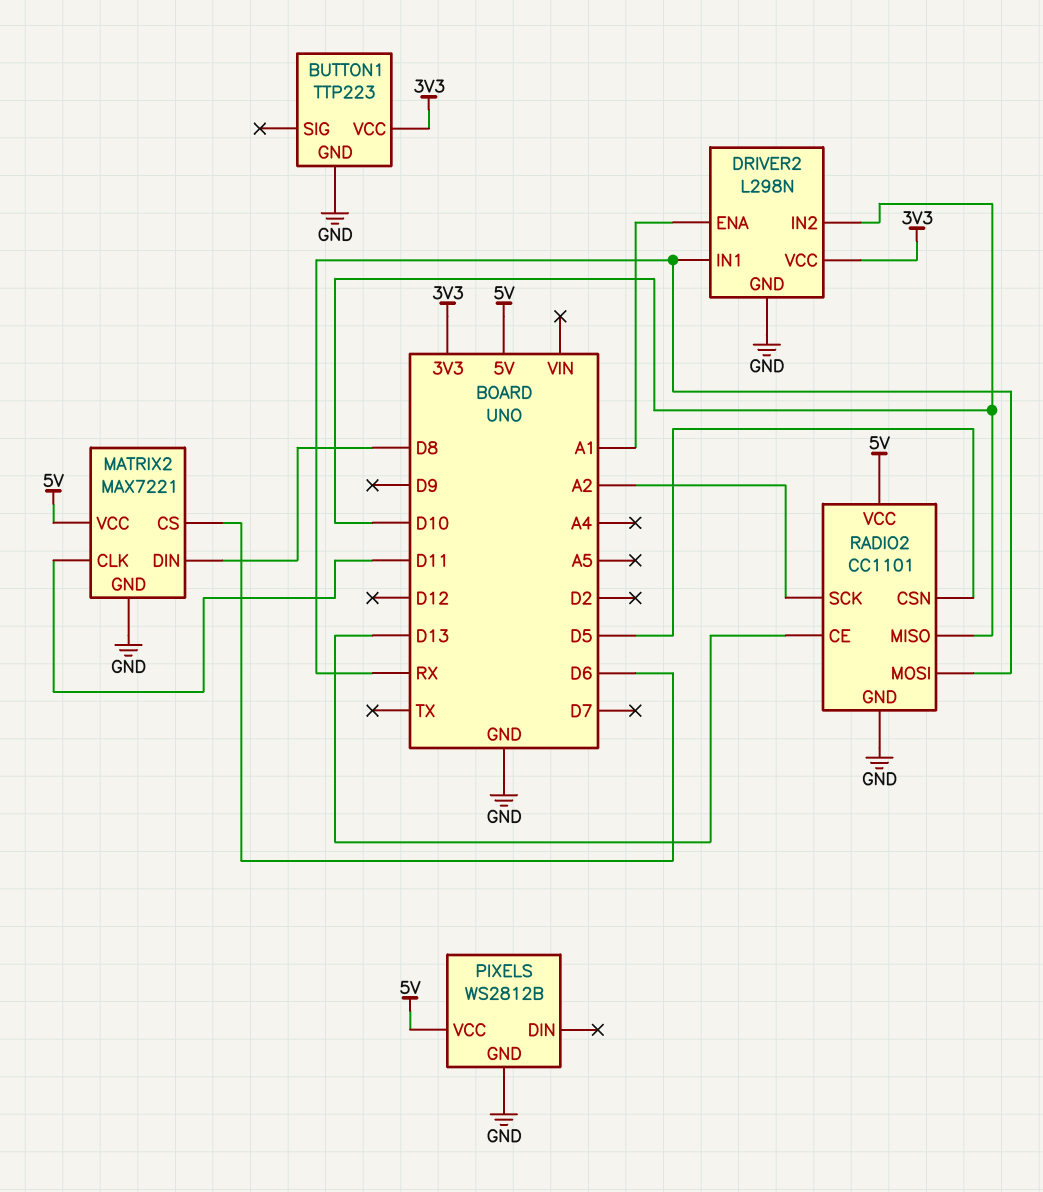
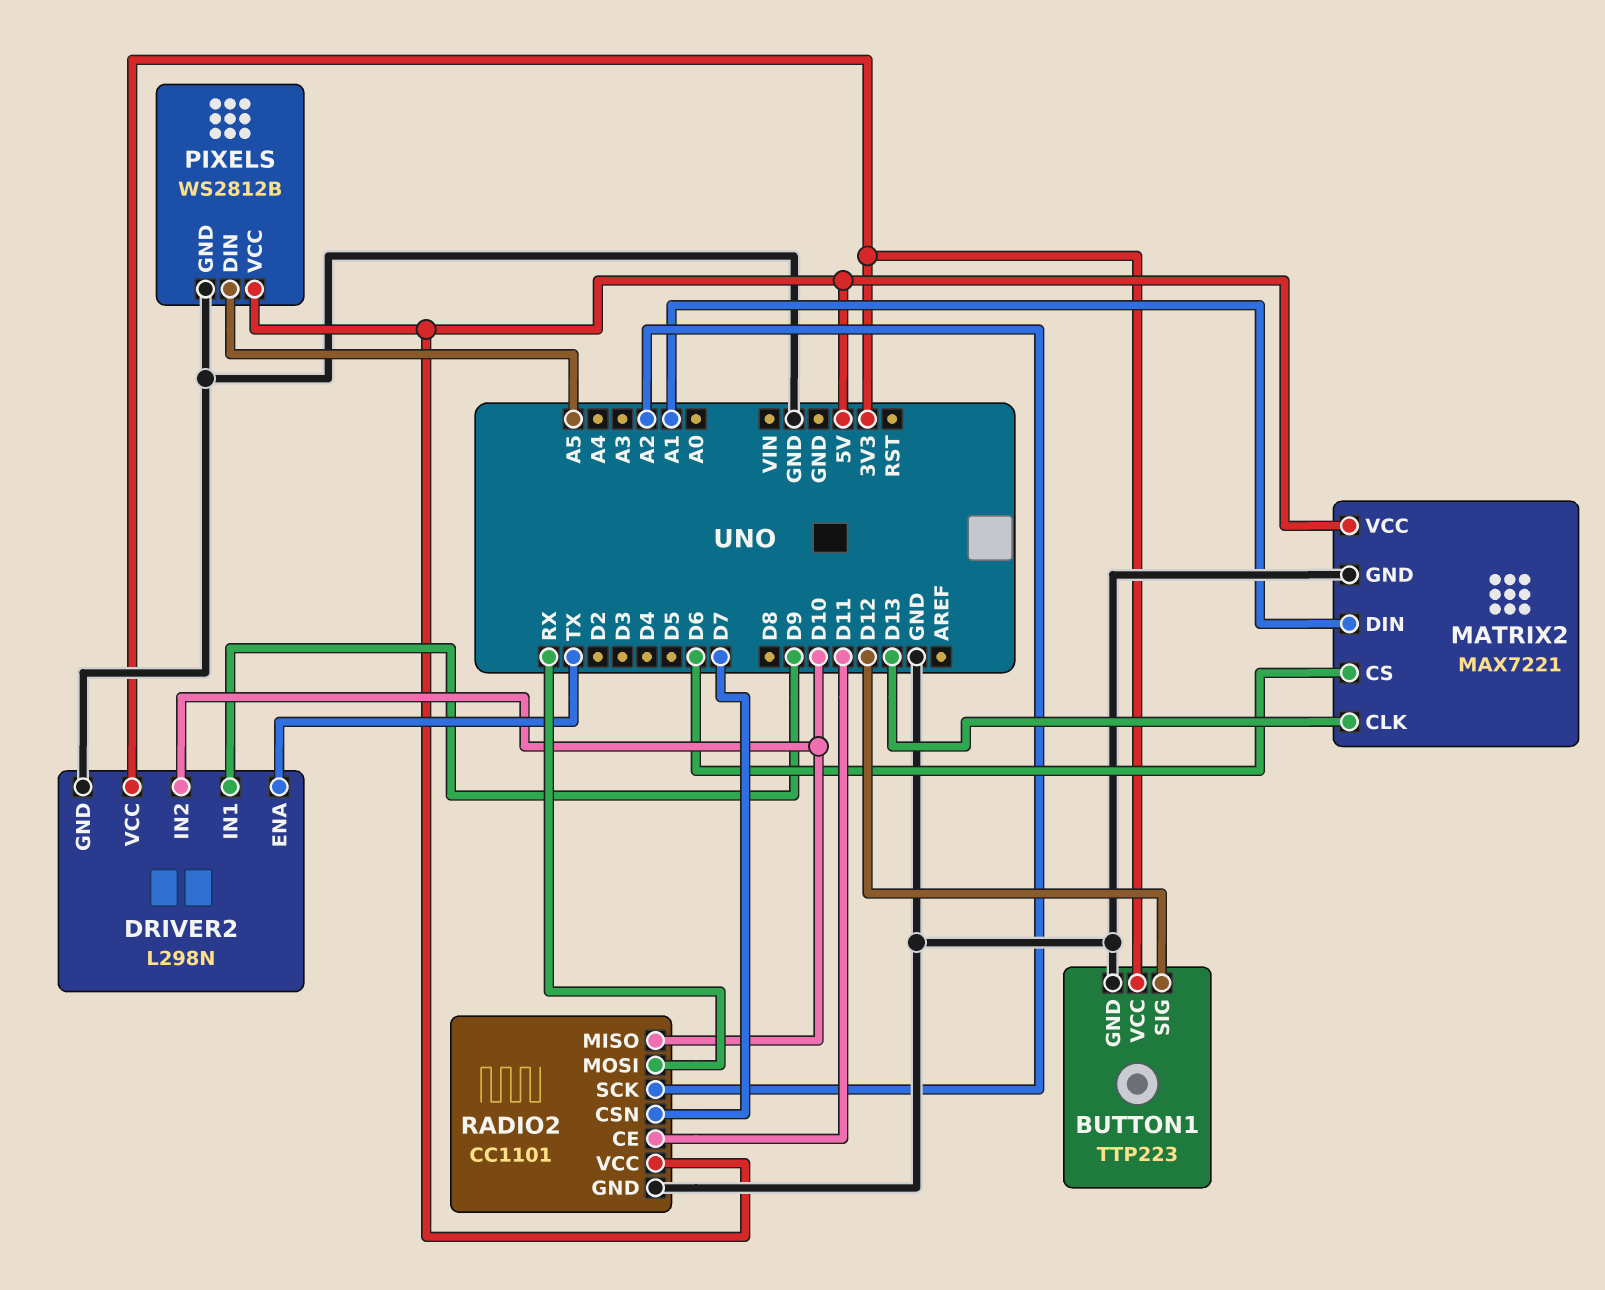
BUTTON1 pin SIG: none -> D12
DRIVER2 pin ENA: A1 -> TX
DRIVER2 pin IN1: RX -> D9
MATRIX2 pin CLK: D11 -> D13
MATRIX2 pin DIN: D8 -> A1
PIXELS pin DIN: none -> A5
RADIO2 pin CE: D13 -> D11
RADIO2 pin CSN: D5 -> D7

